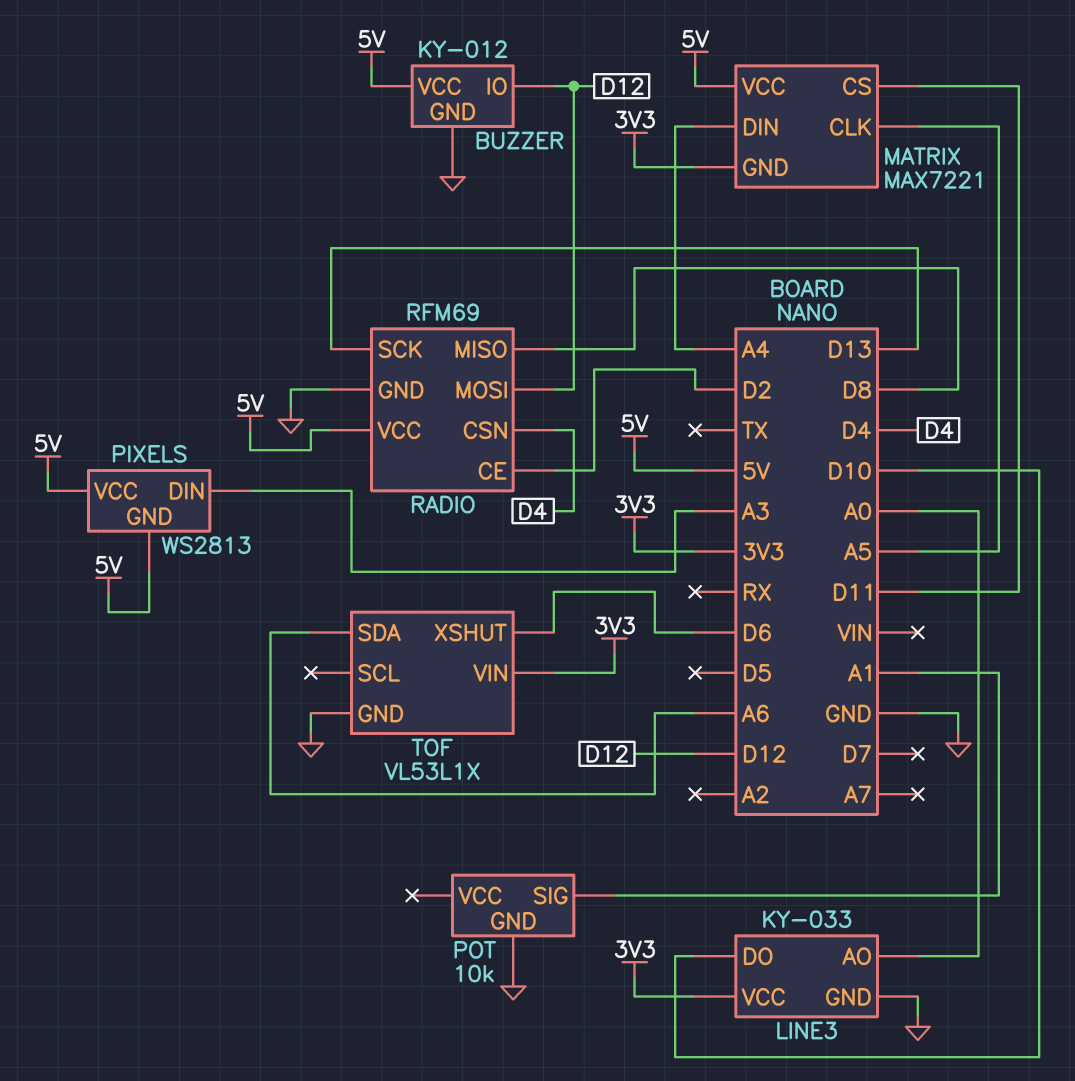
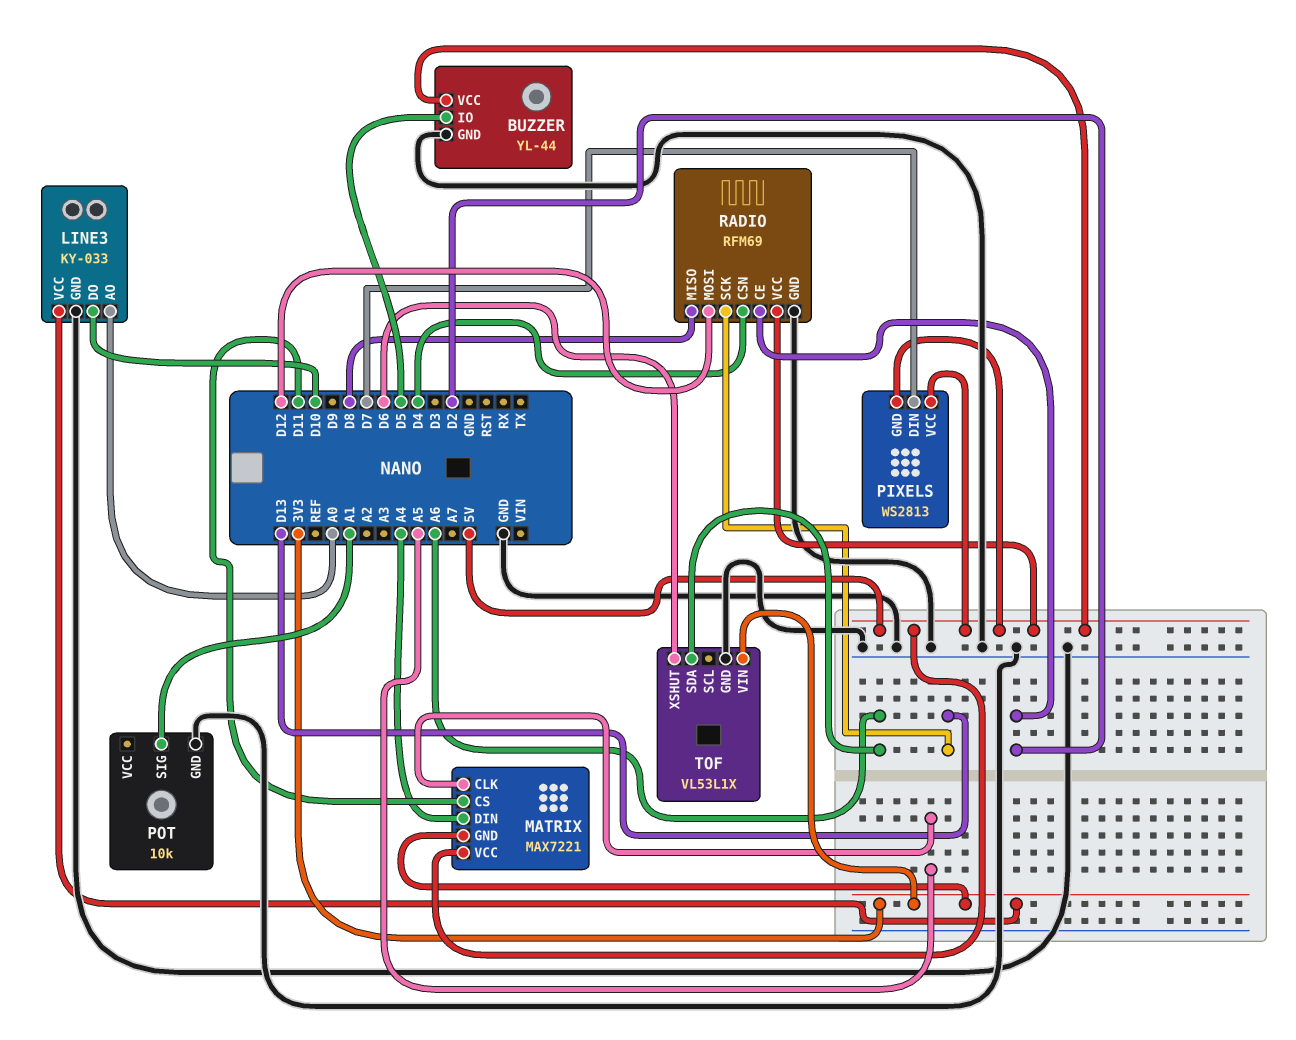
BUZZER: KY-012 -> YL-44
BUZZER pin IO: D12 -> D5
PIXELS pin DIN: A3 -> D7

